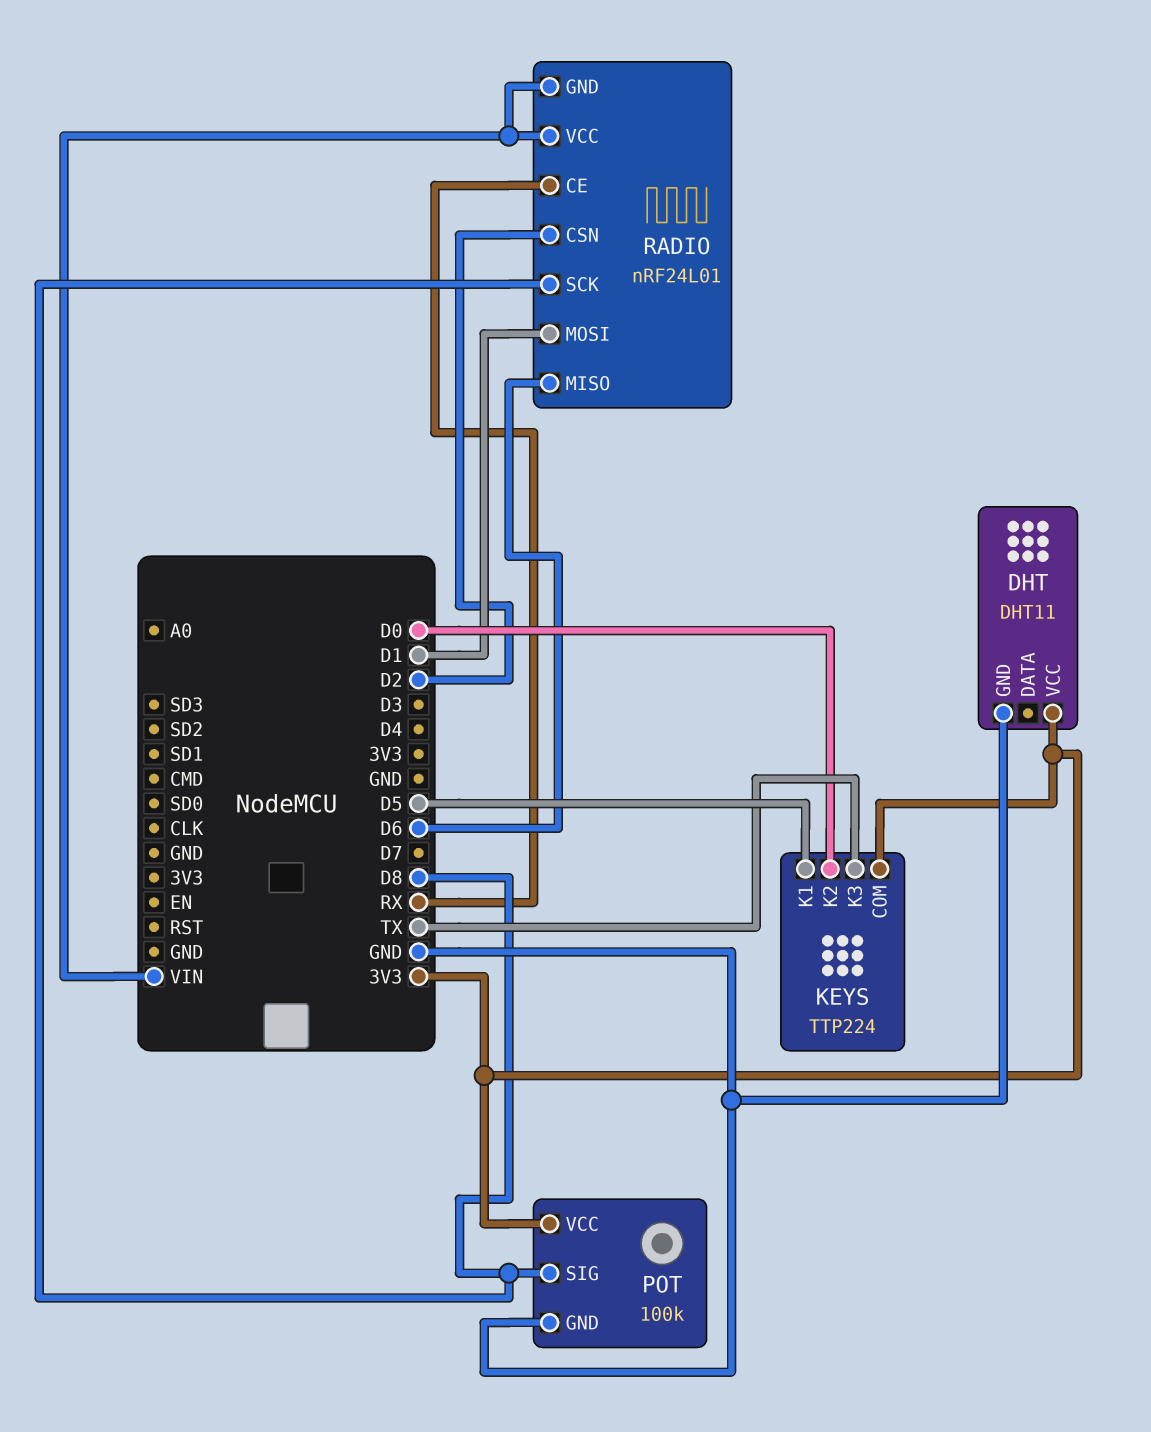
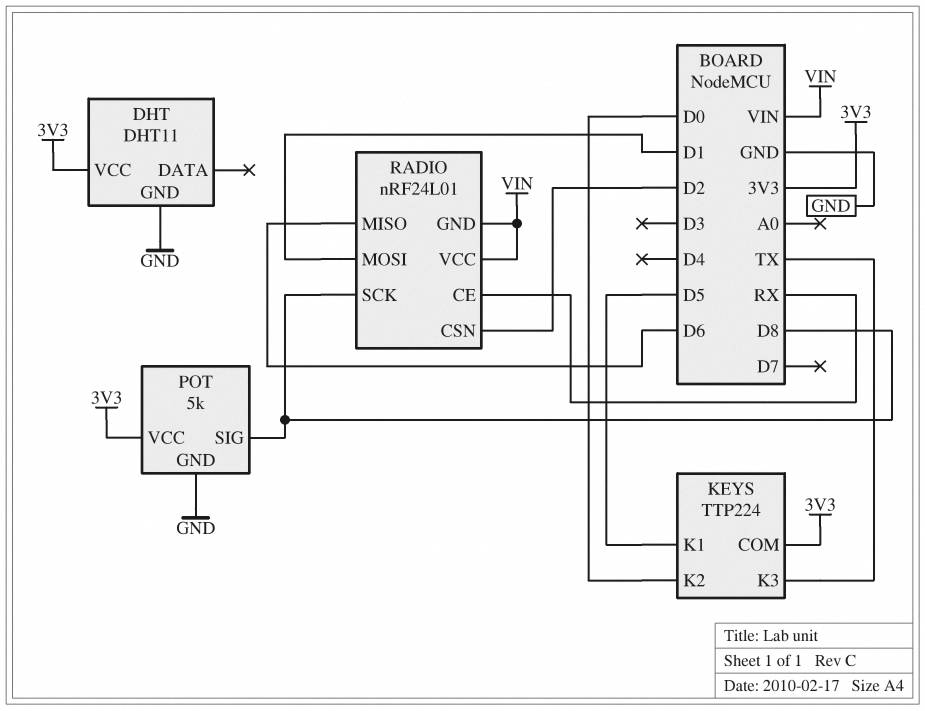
POT: 100k -> 5k

